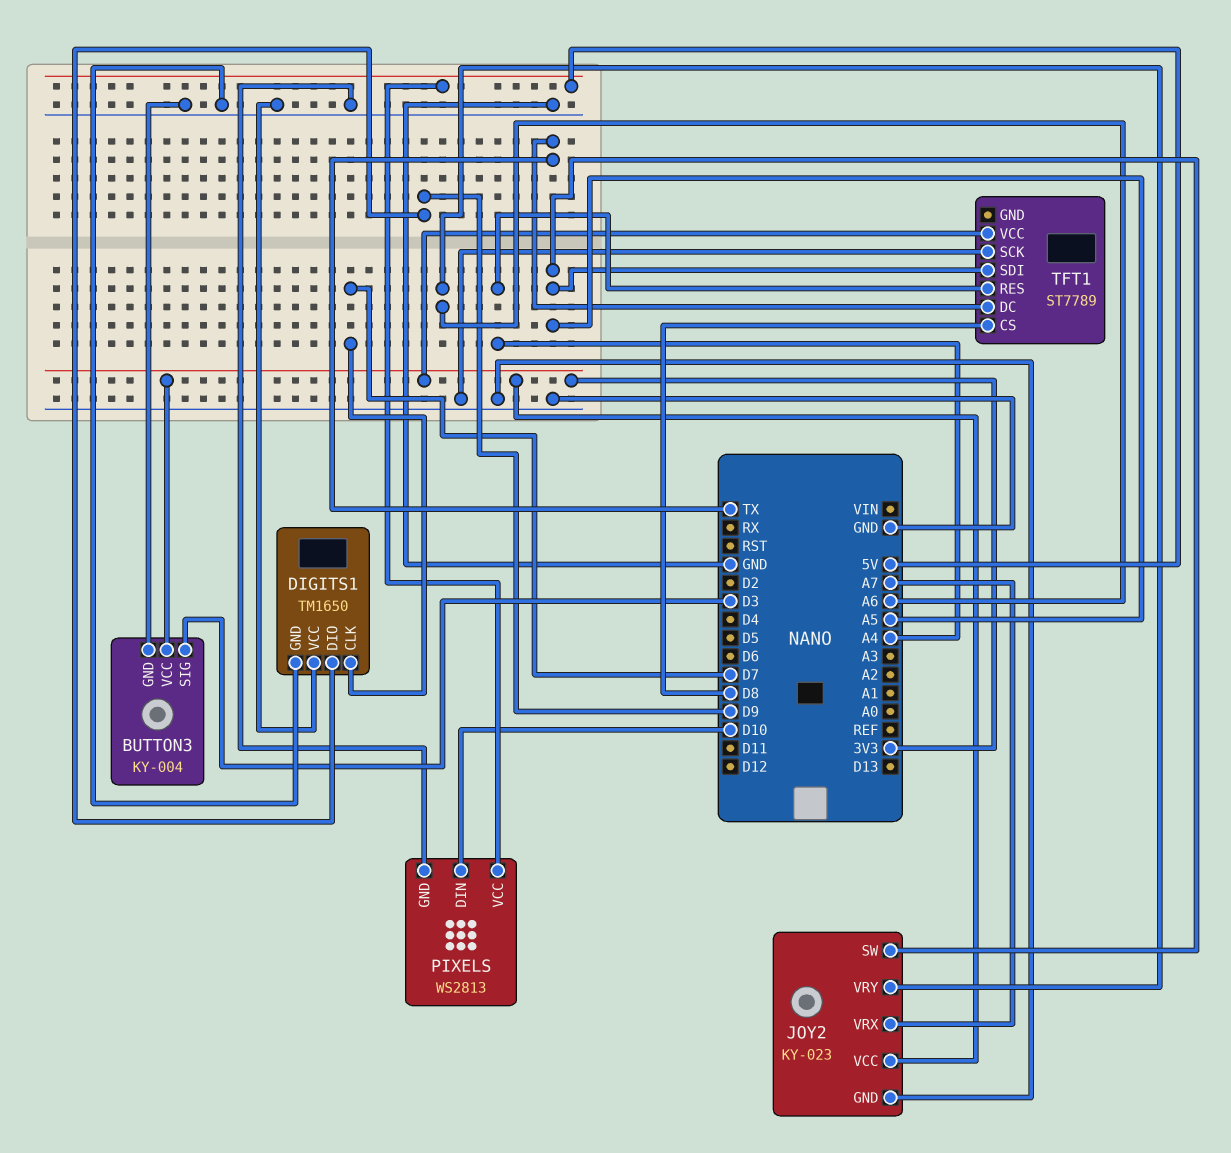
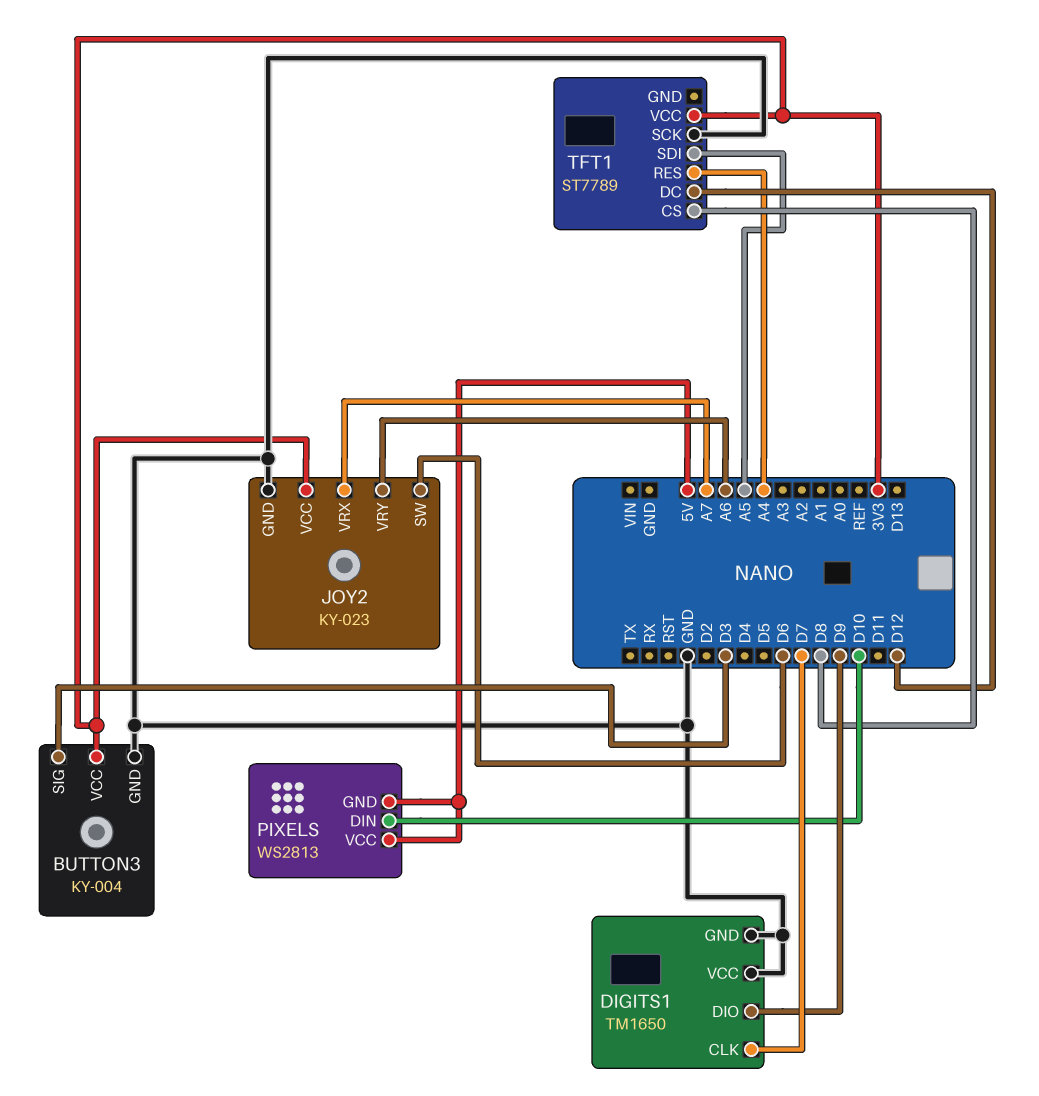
JOY2 pin SW: A5 -> D6
PIXELS pin GND: GND -> 5V
TFT1 pin DC: TX -> D12

